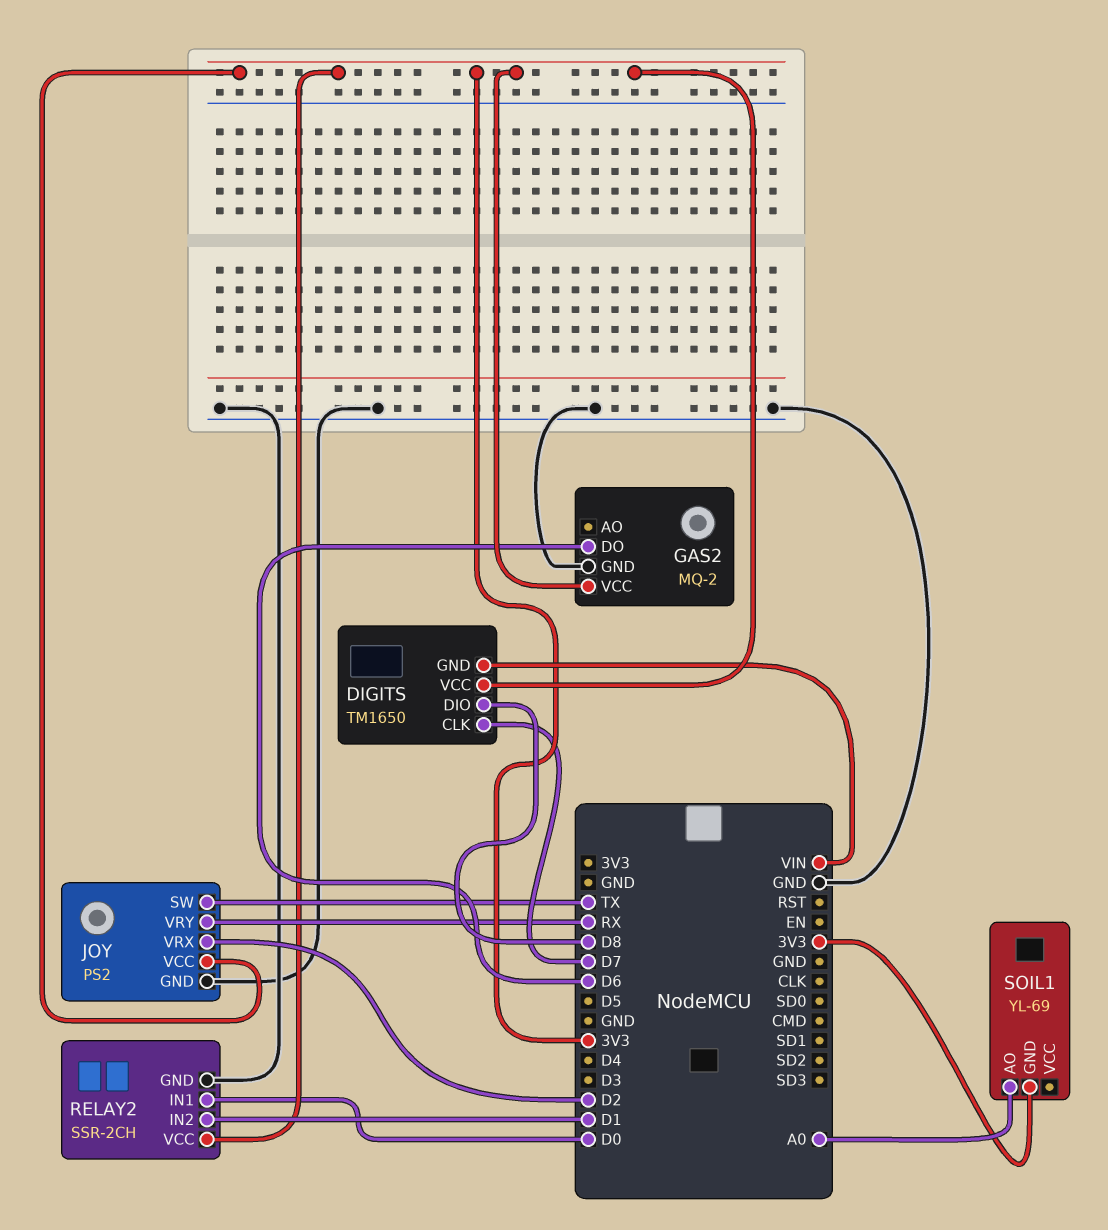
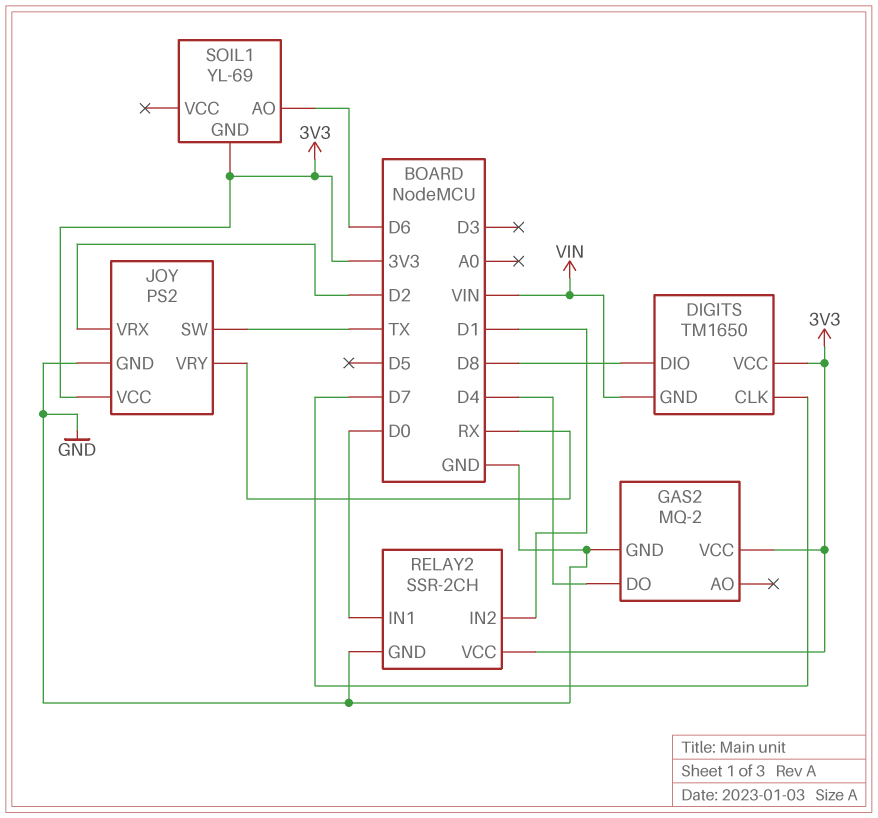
GAS2 pin DO: D6 -> D4
SOIL1 pin AO: A0 -> D6

